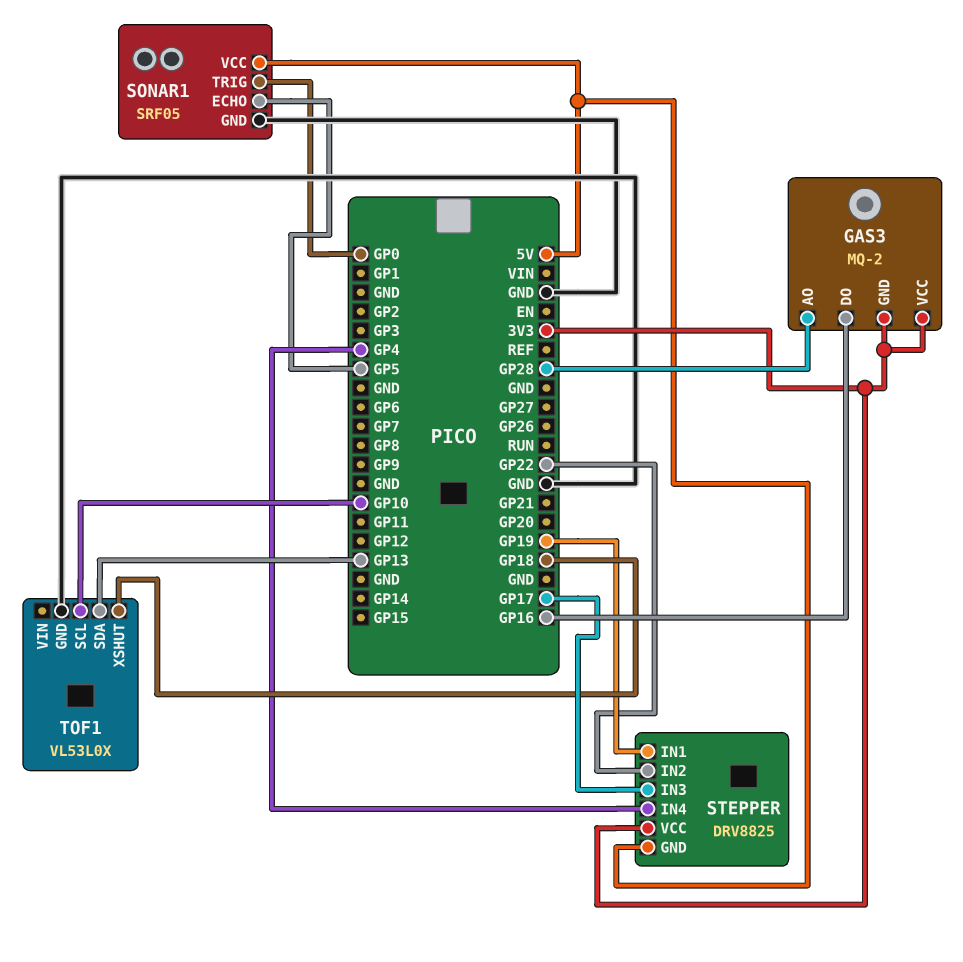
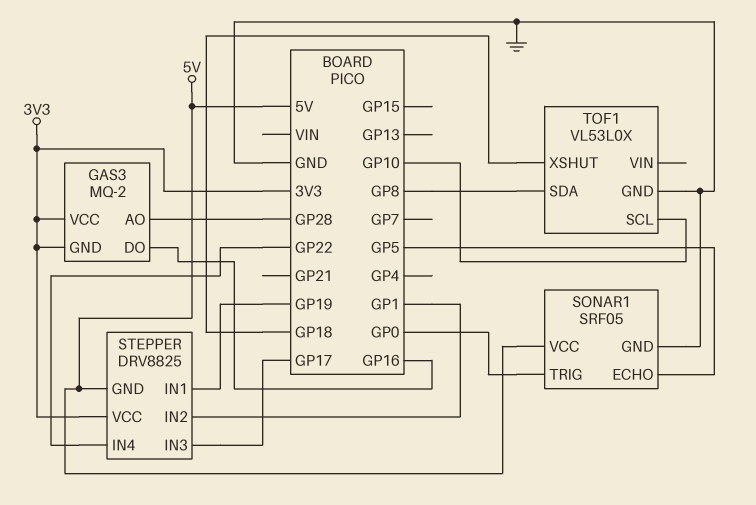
STEPPER pin IN2: GP22 -> GP1
STEPPER pin IN4: GP4 -> GP22
TOF1 pin SDA: GP13 -> GP8

